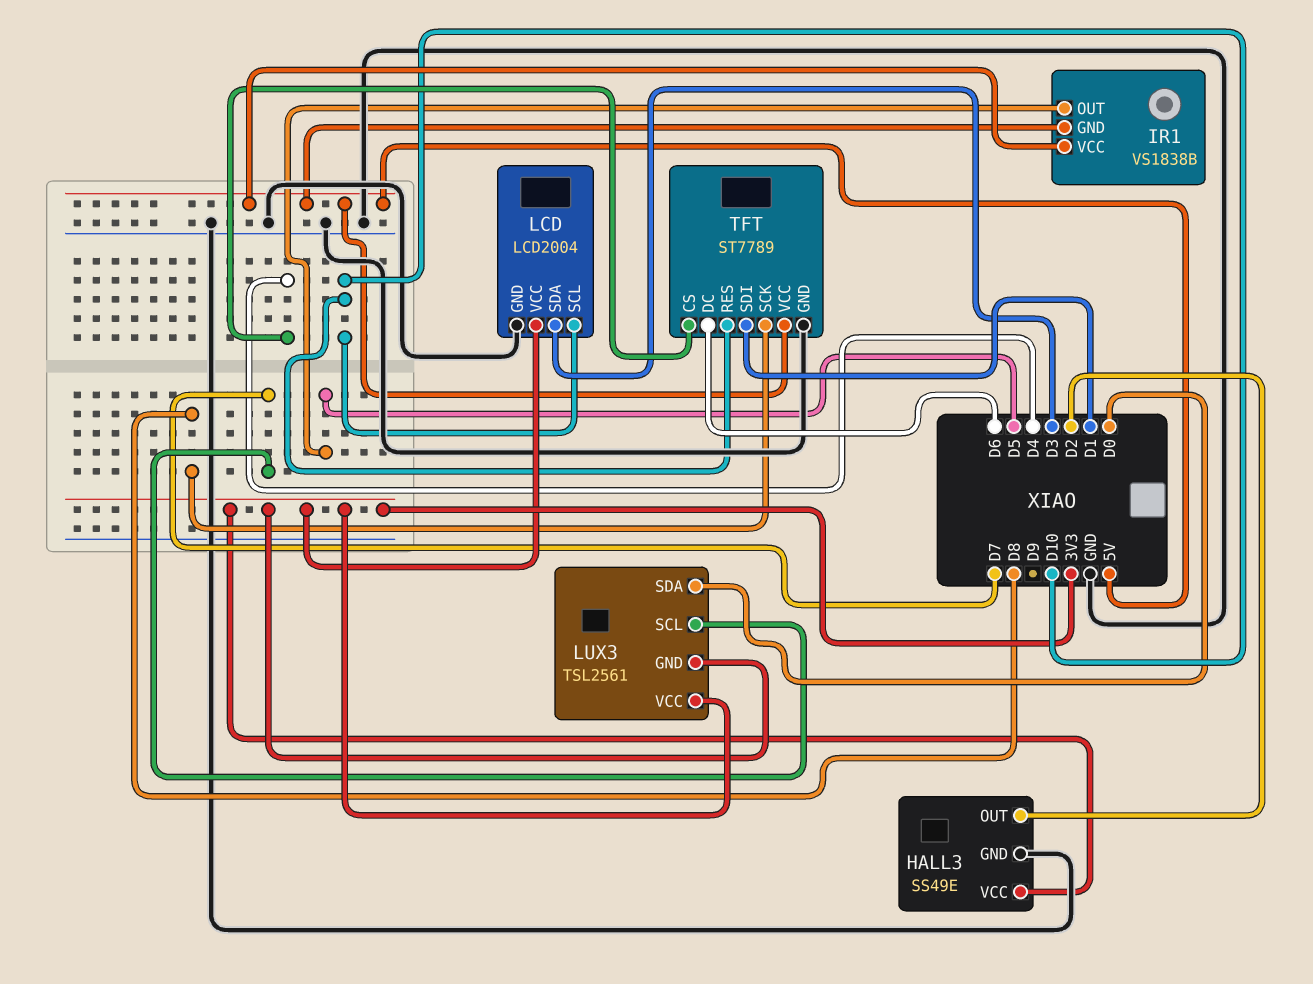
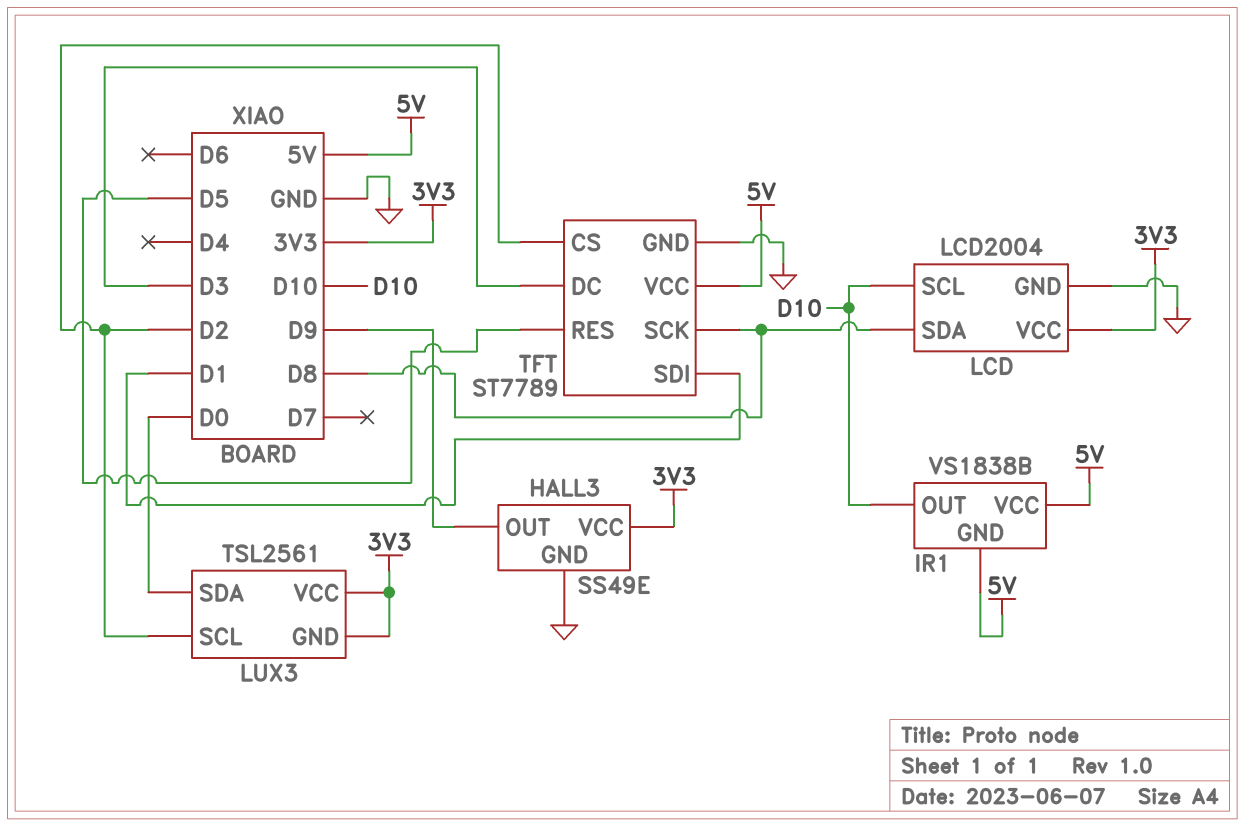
HALL3 pin OUT: D2 -> D9
IR1 pin OUT: D5 -> D10
LCD pin SDA: D3 -> D8
LUX3 pin SCL: D7 -> D2
TFT pin CS: D4 -> D2
TFT pin DC: D6 -> D3
TFT pin RES: D10 -> D5

